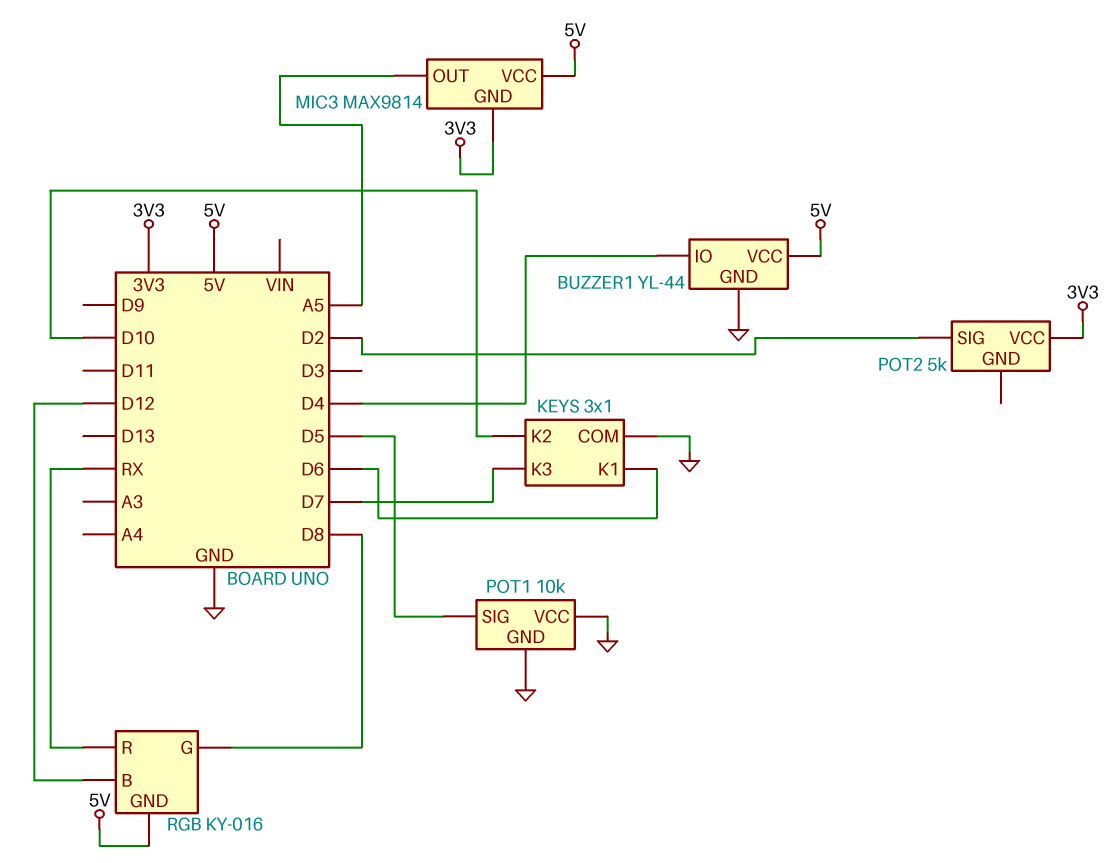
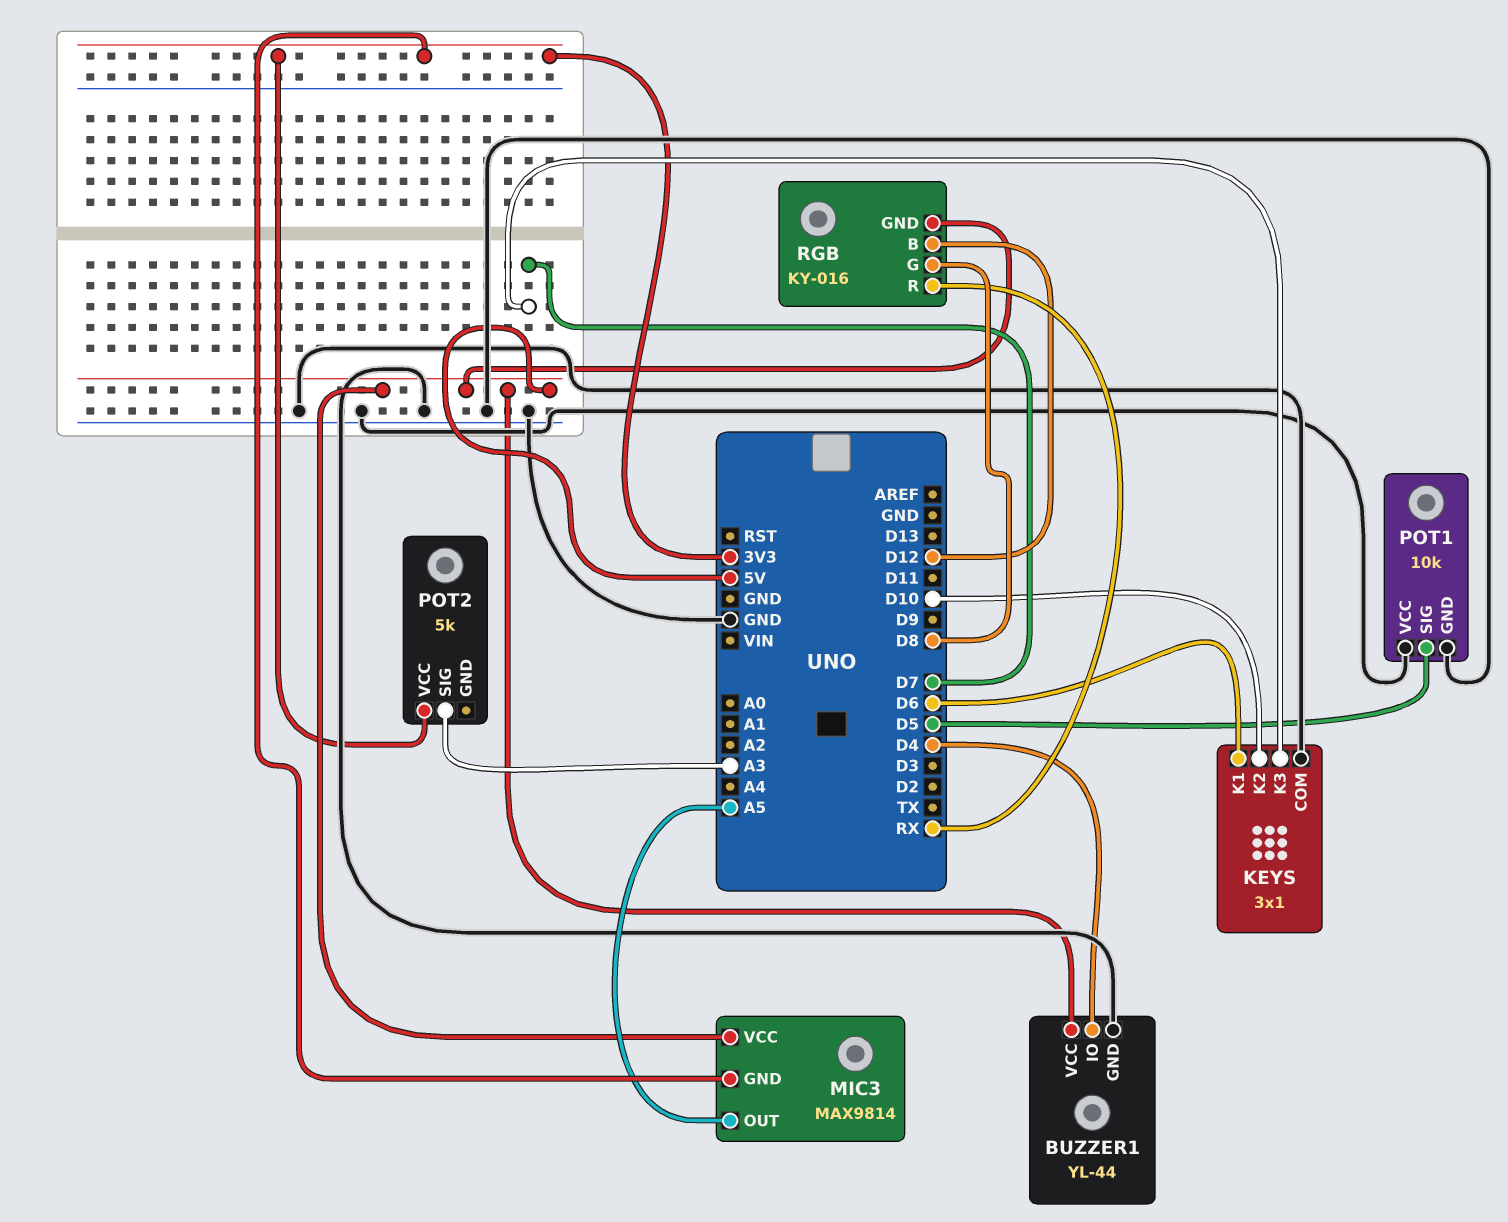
POT2 pin SIG: D2 -> A3

